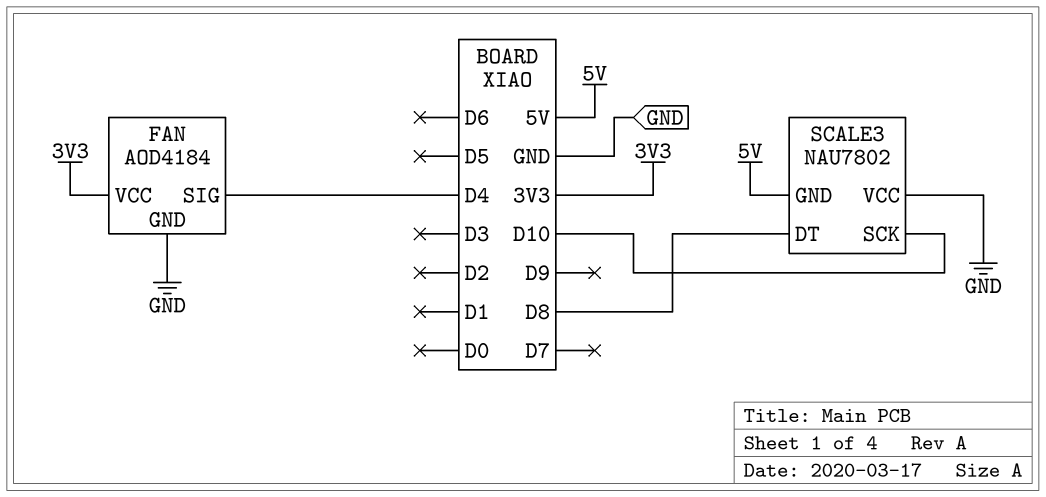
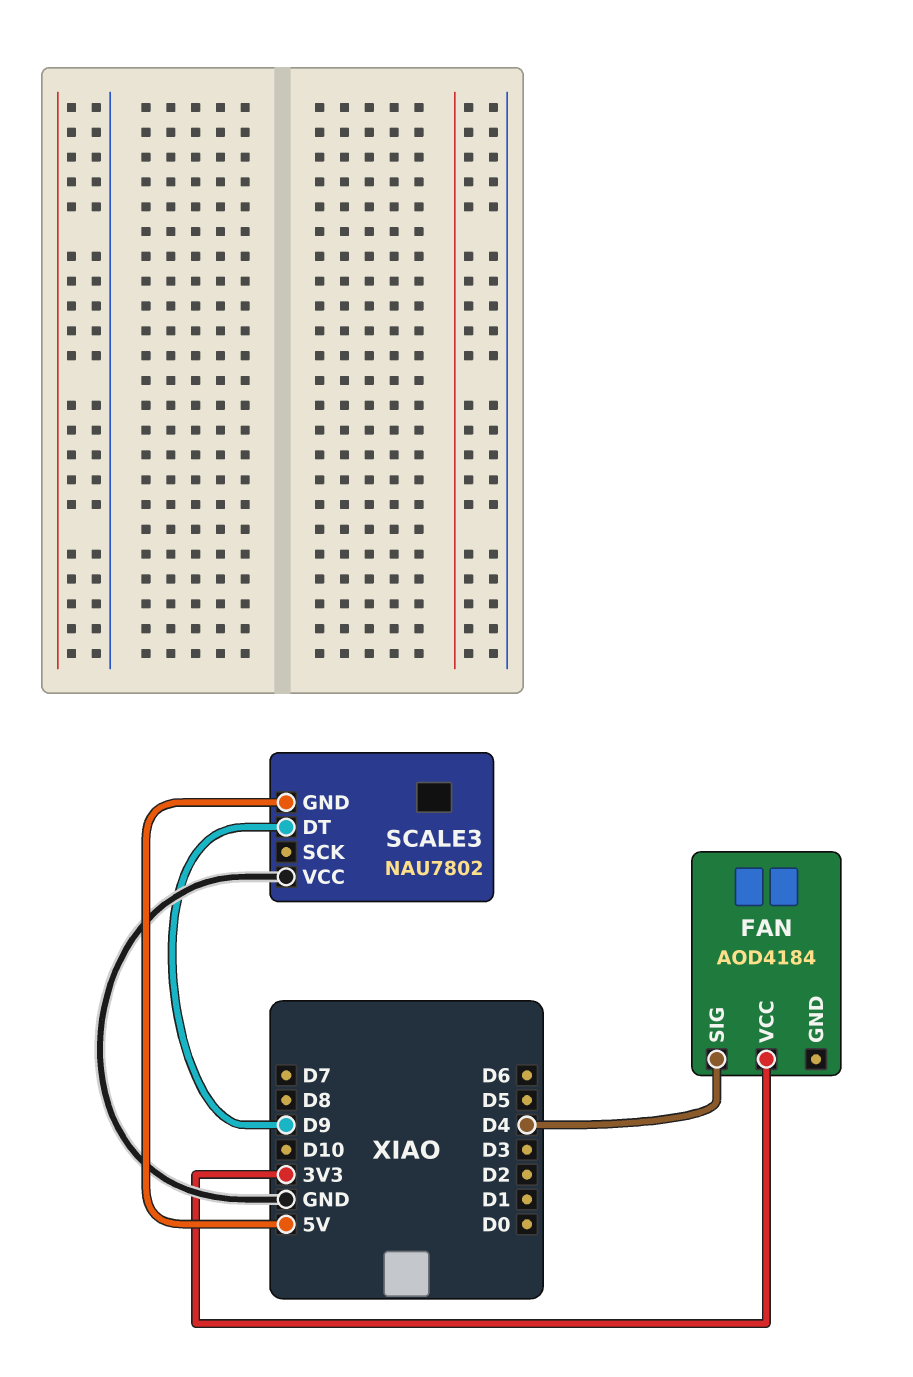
FAN pin GND: GND -> none
SCALE3 pin DT: D8 -> D9
SCALE3 pin SCK: D10 -> none

